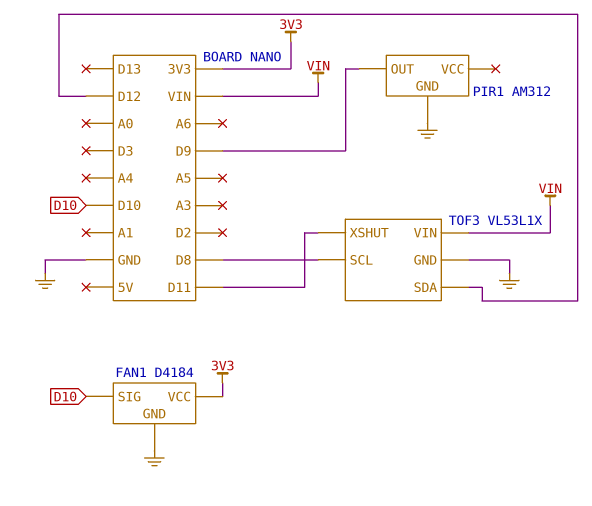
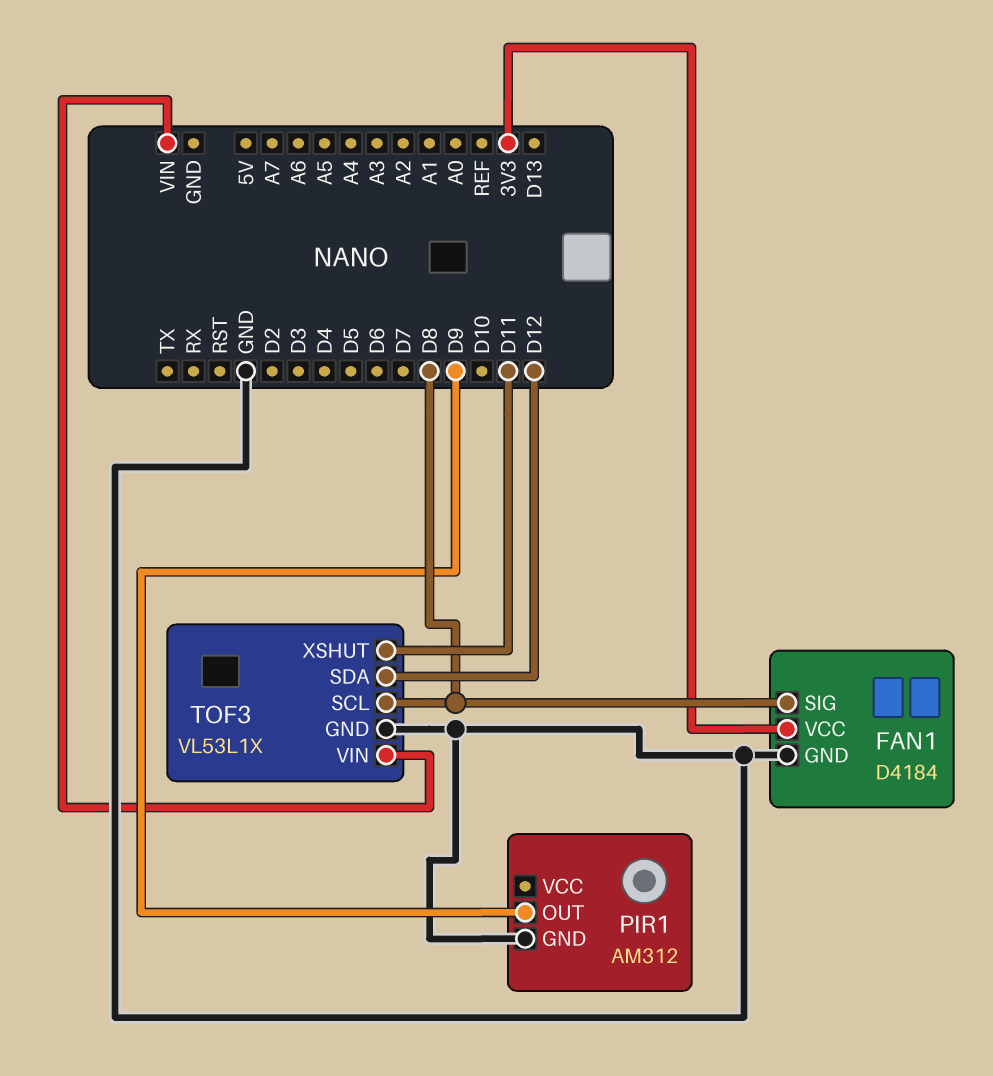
FAN1 pin SIG: D10 -> D8

